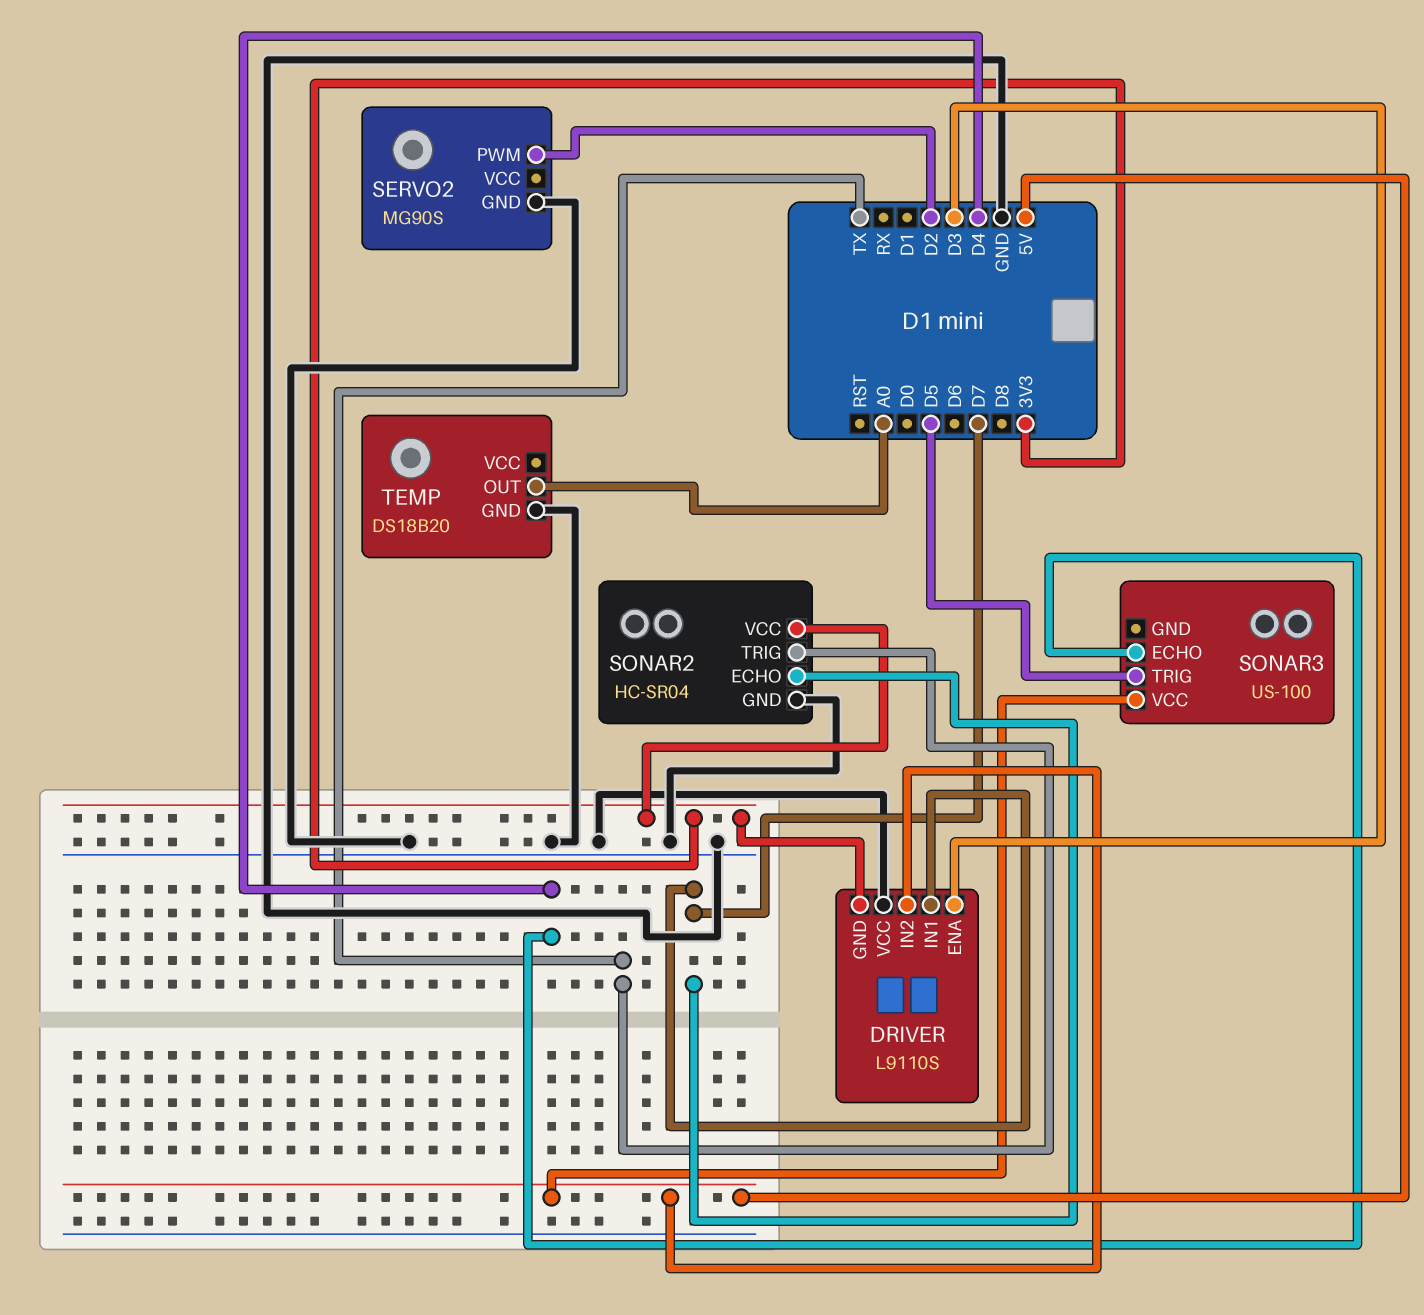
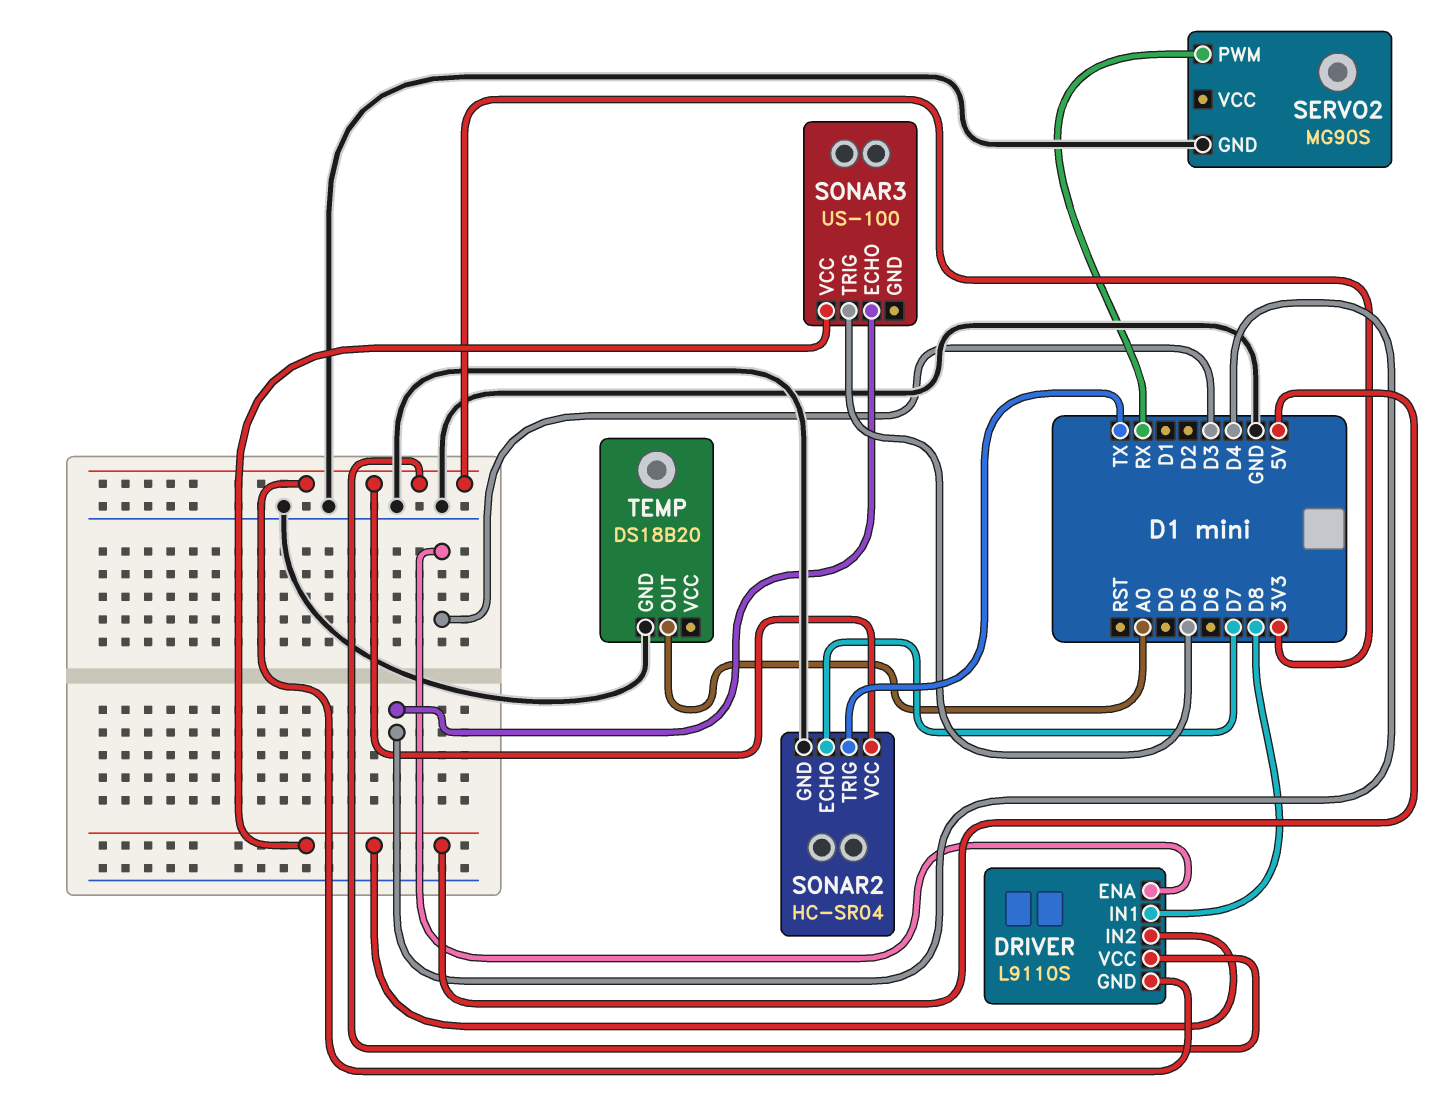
DRIVER pin IN1: D7 -> D8
DRIVER pin VCC: GND -> 3V3
SERVO2 pin PWM: D2 -> RX

